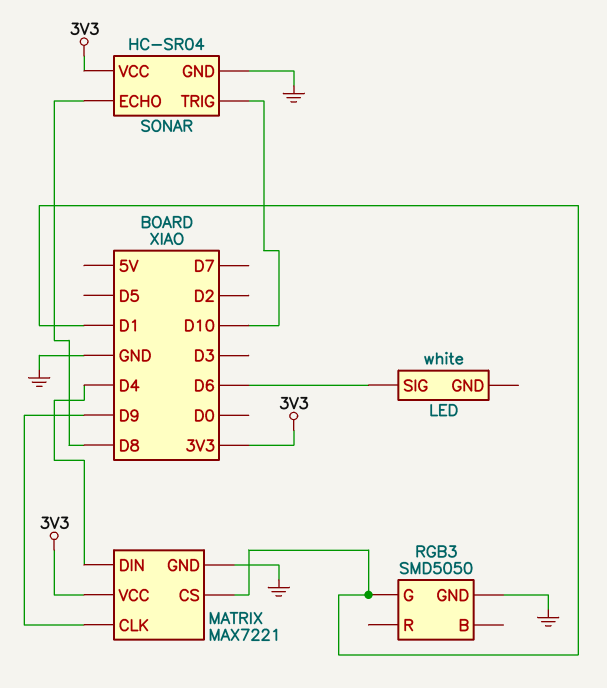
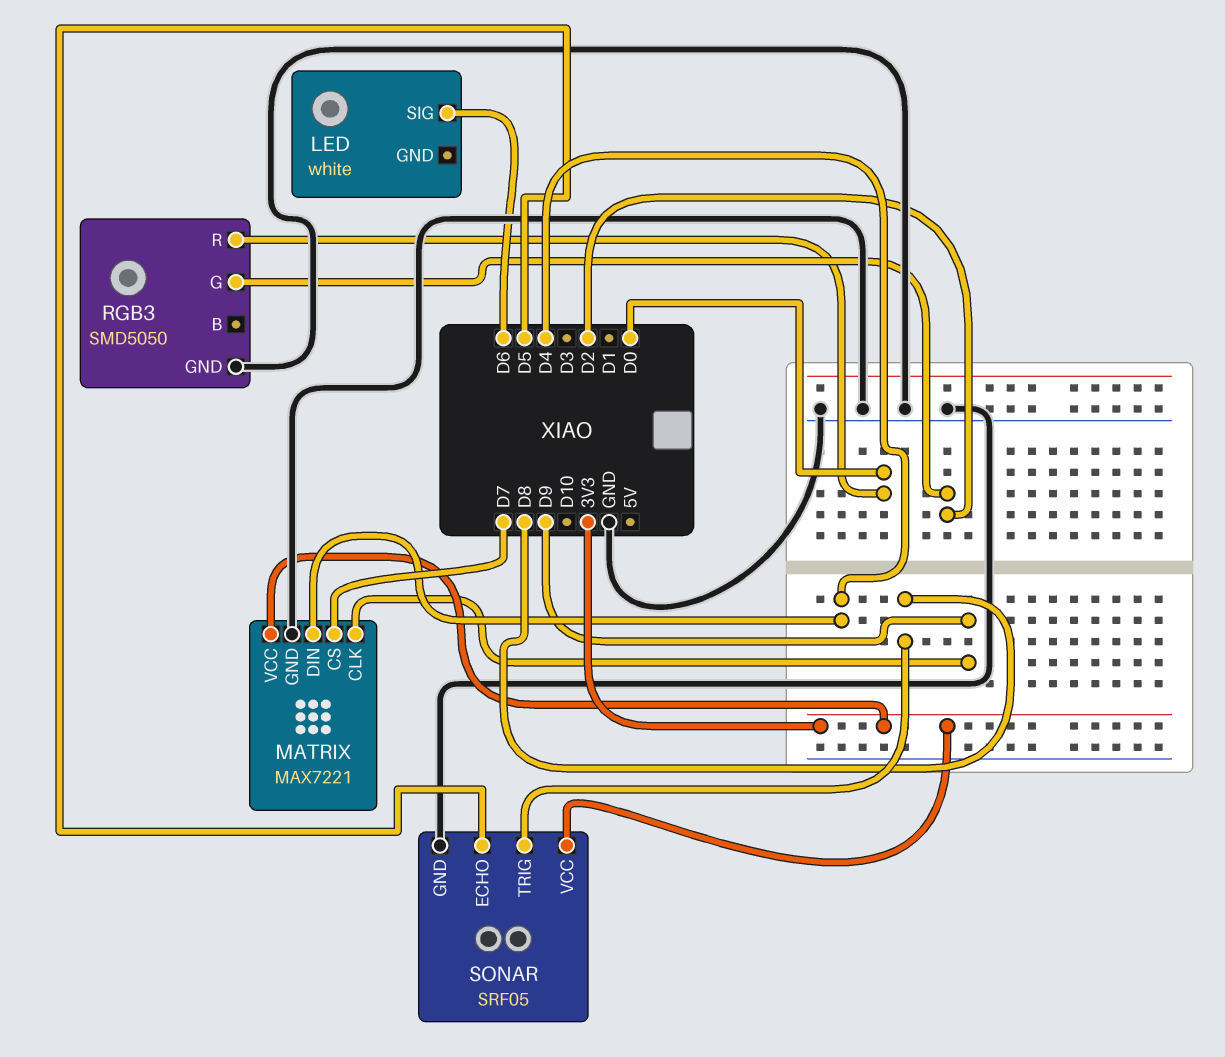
MATRIX pin CS: D1 -> D7
RGB3 pin G: D1 -> D2
RGB3 pin R: none -> D0
SONAR: HC-SR04 -> SRF05
SONAR pin ECHO: D8 -> D5
SONAR pin TRIG: D10 -> D8

